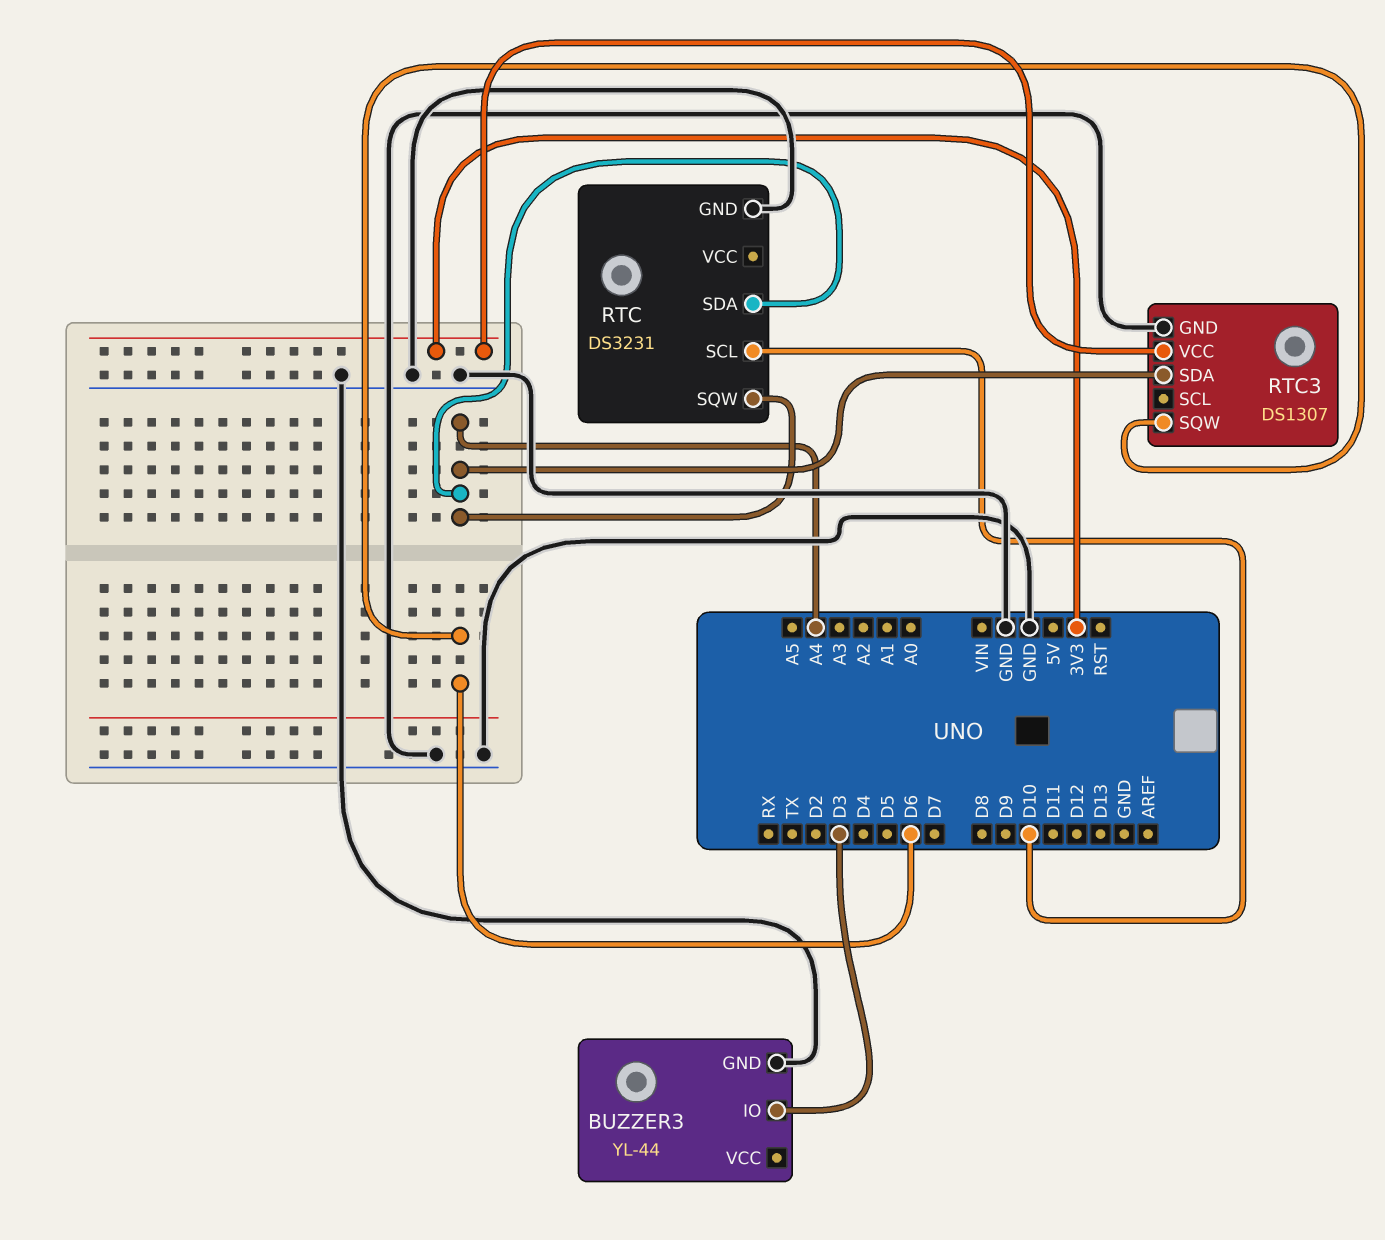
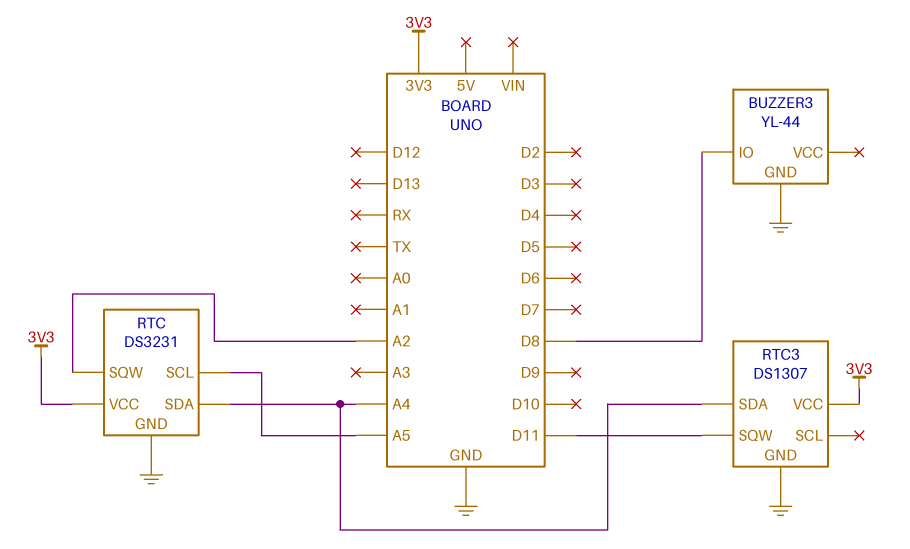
BUZZER3 pin IO: D3 -> D8
RTC pin SCL: D10 -> A5
RTC pin SQW: A4 -> A2
RTC pin VCC: none -> 3V3
RTC3 pin SQW: D6 -> D11

